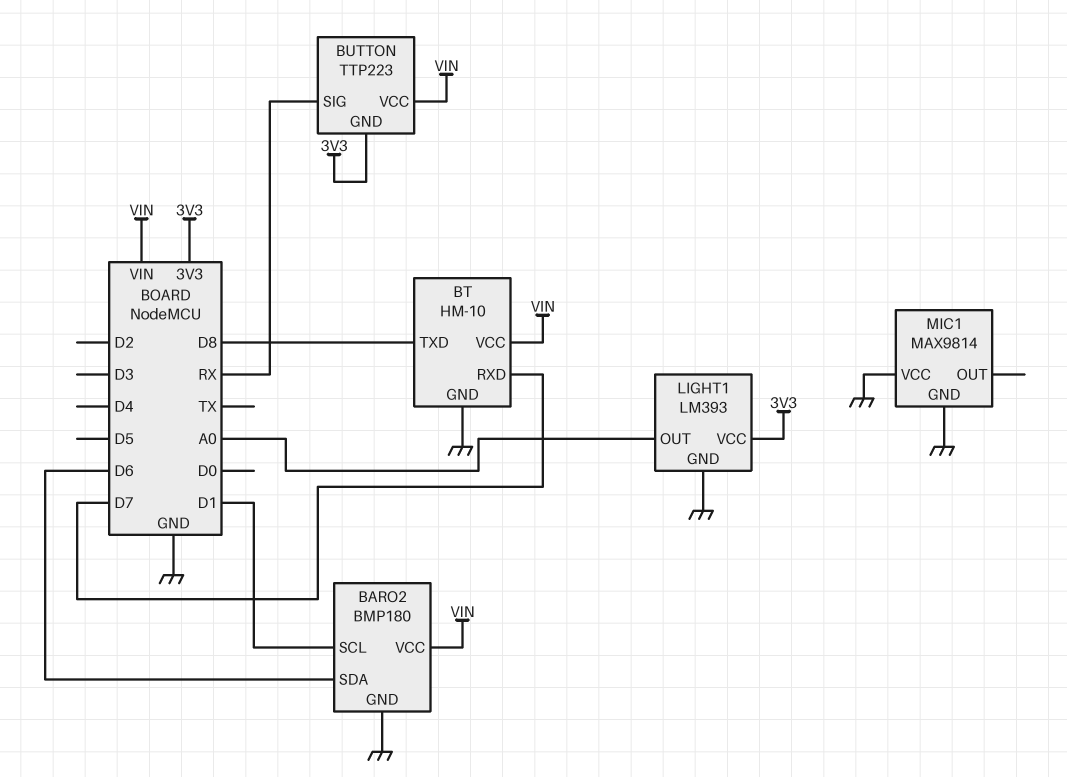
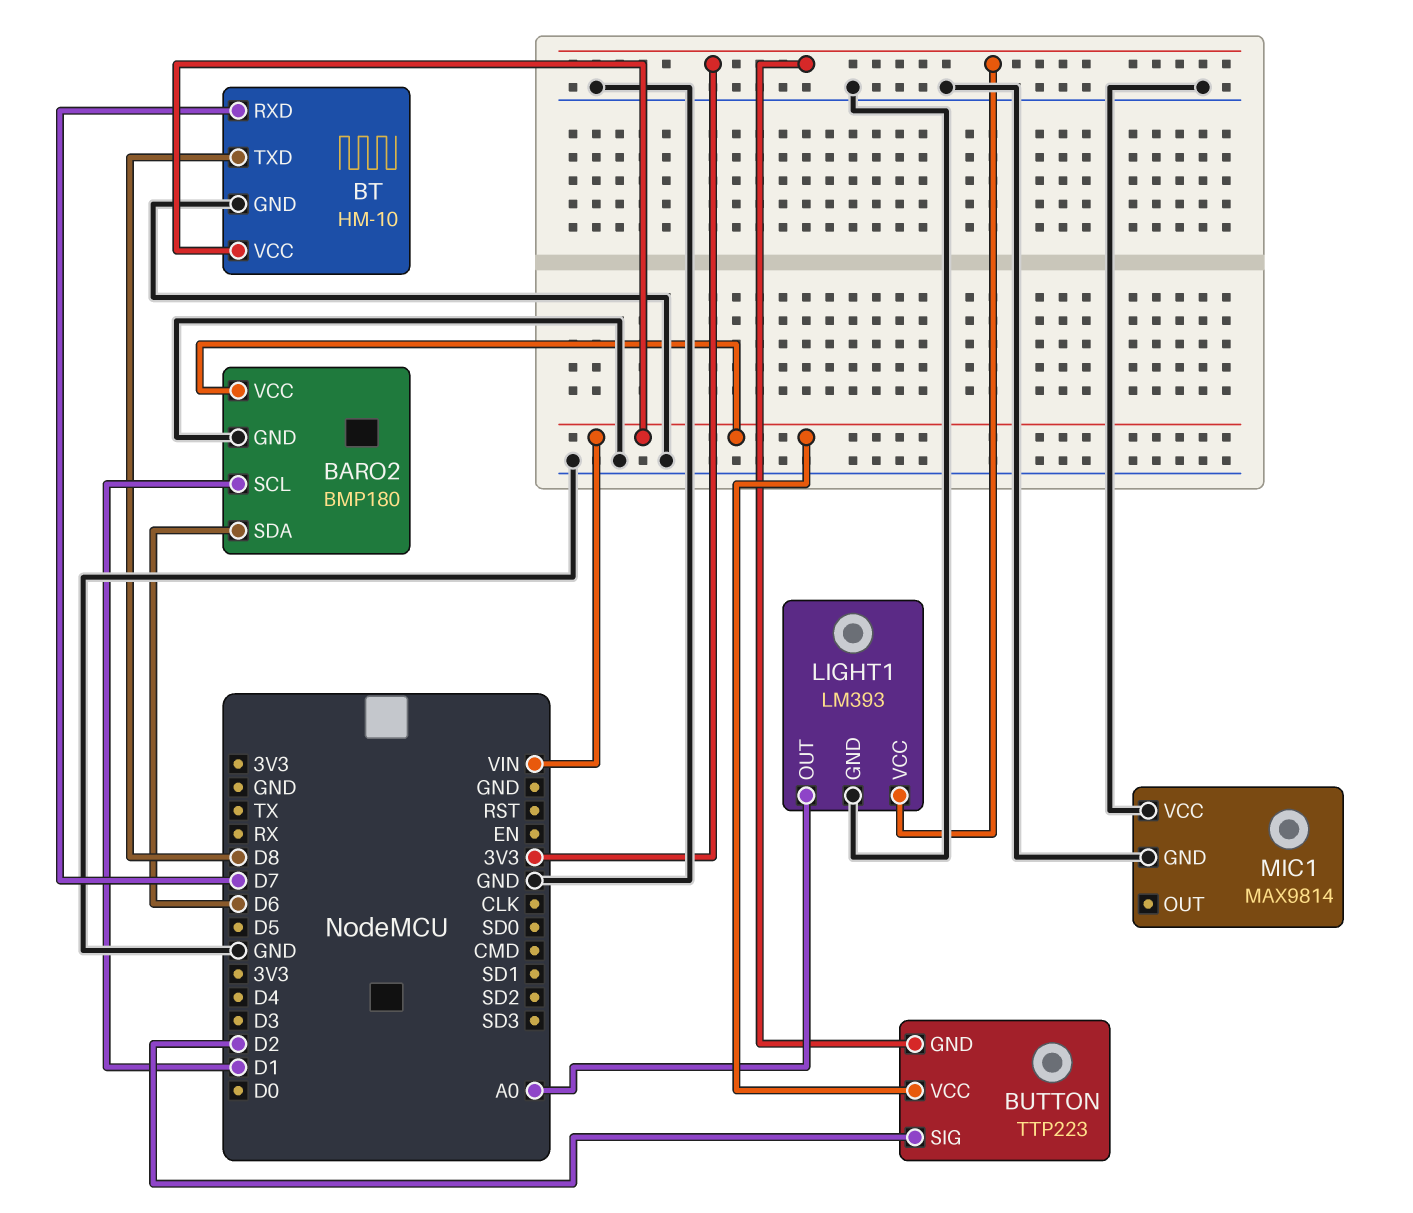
BUTTON pin SIG: RX -> D2

